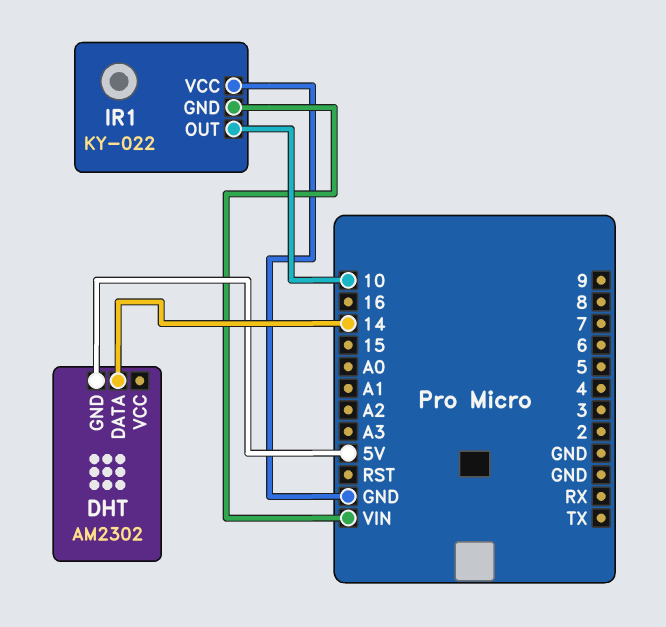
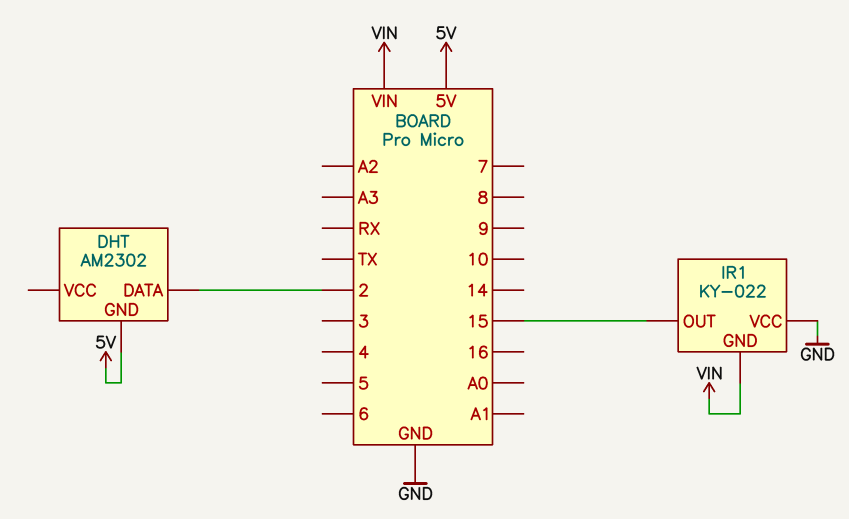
DHT pin DATA: 14 -> 2
IR1 pin OUT: 10 -> 15

